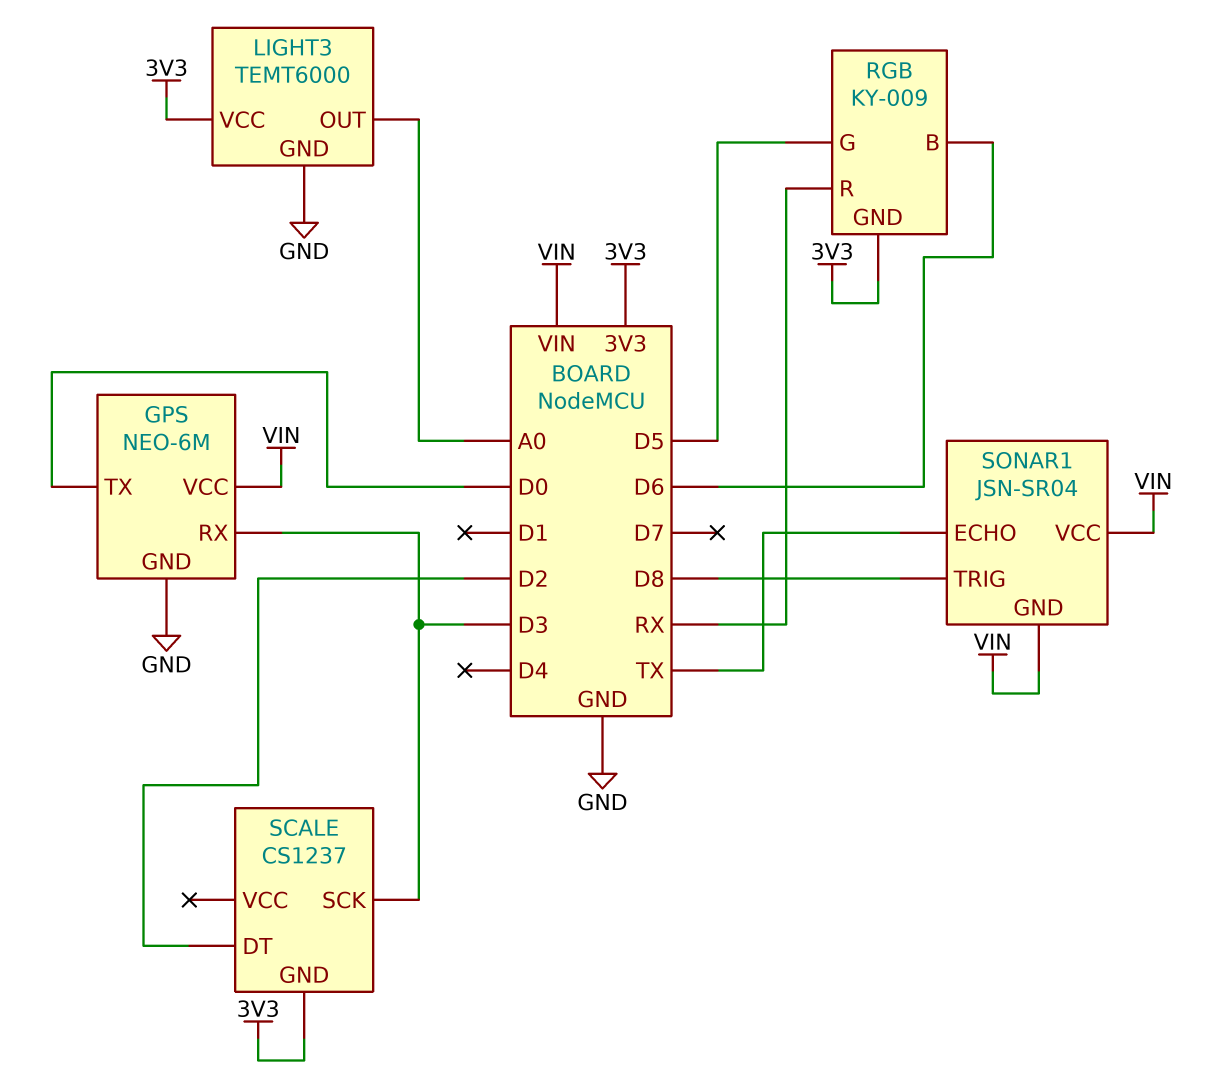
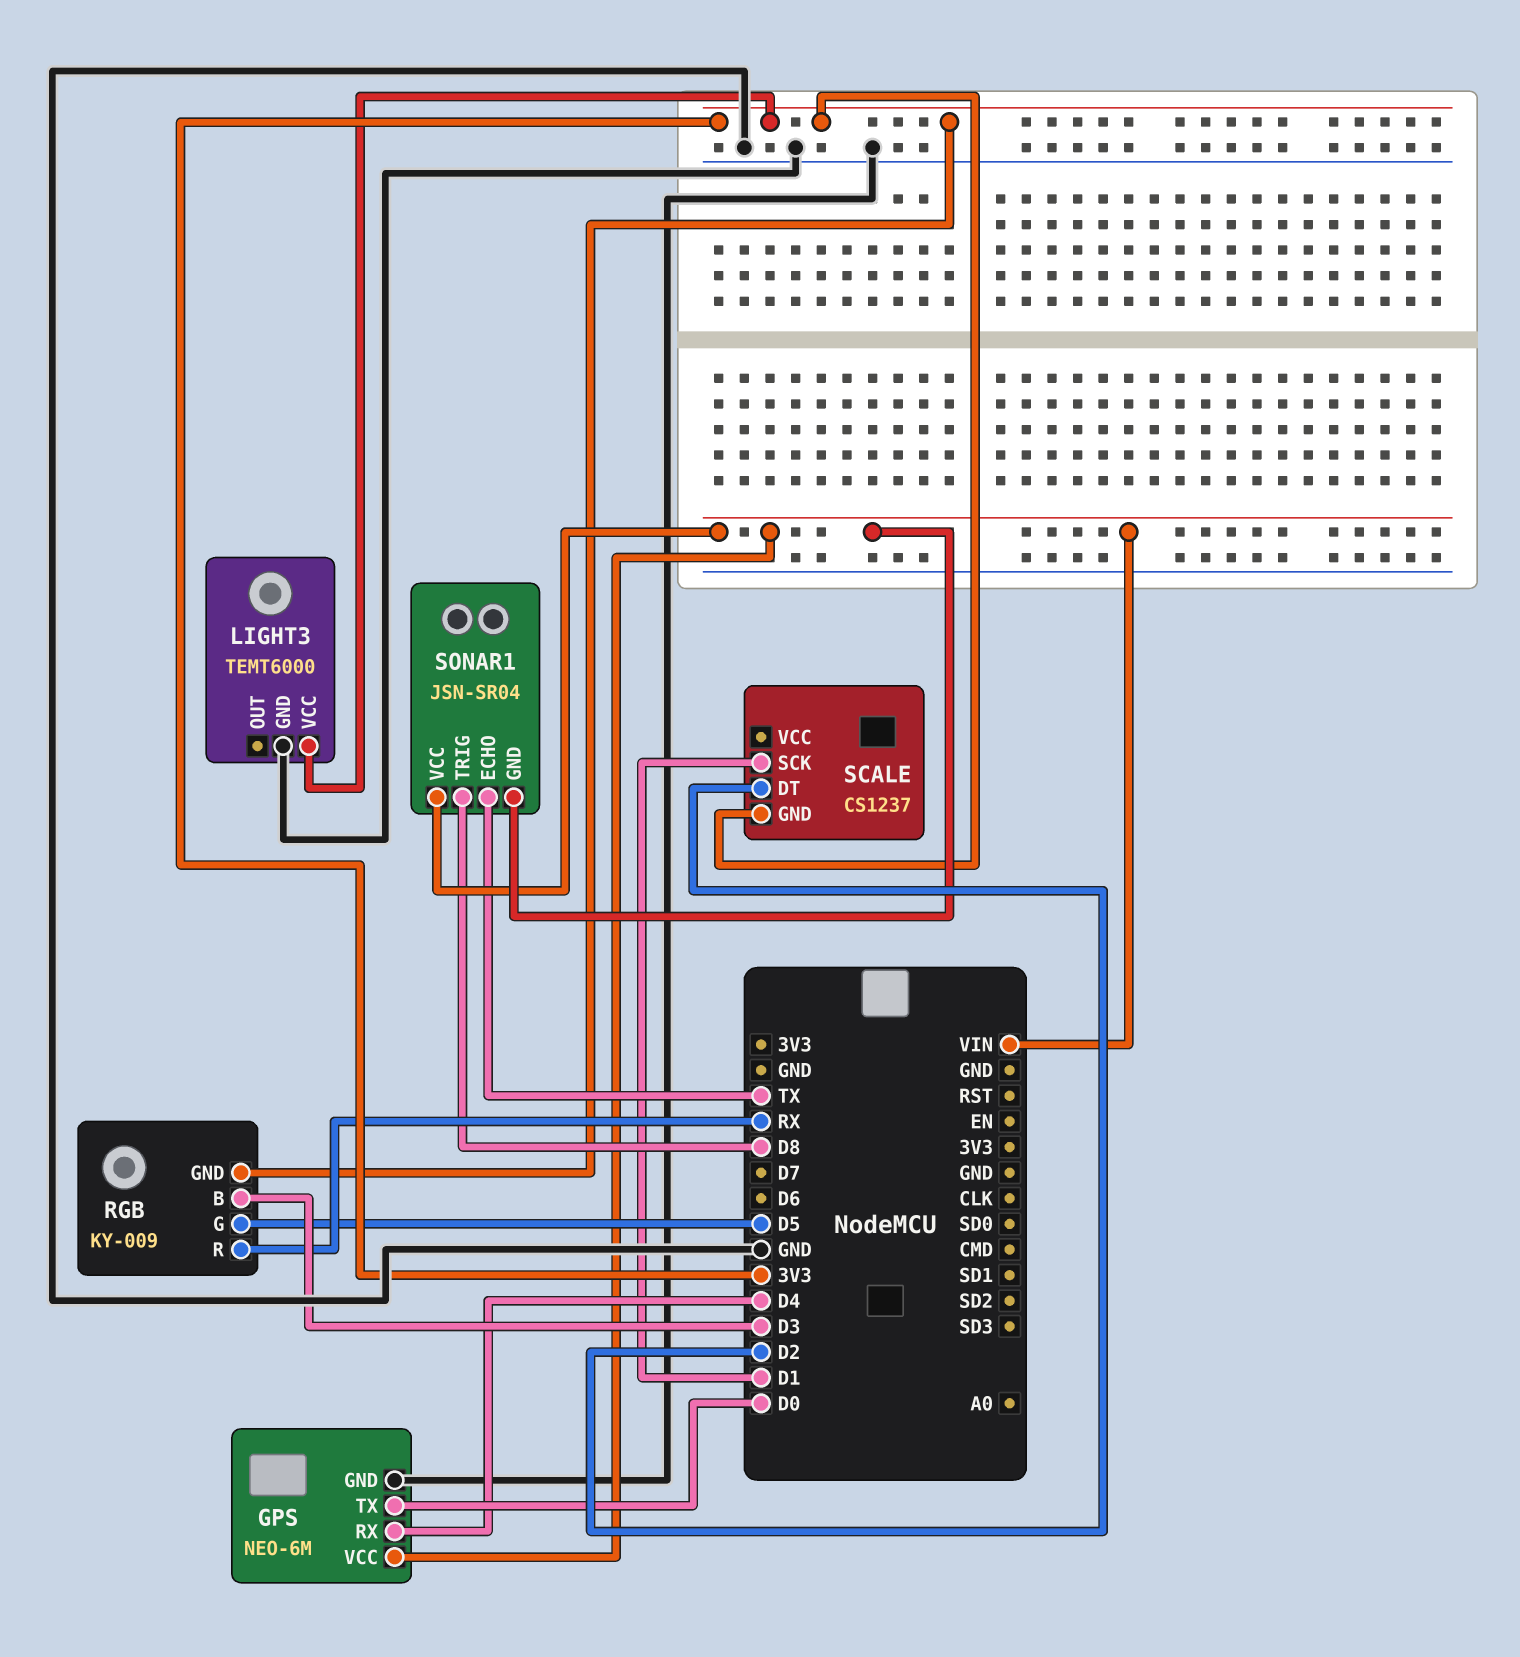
GPS pin RX: D3 -> D4
LIGHT3 pin OUT: A0 -> none
RGB pin B: D6 -> D3
SCALE pin SCK: D3 -> D1

